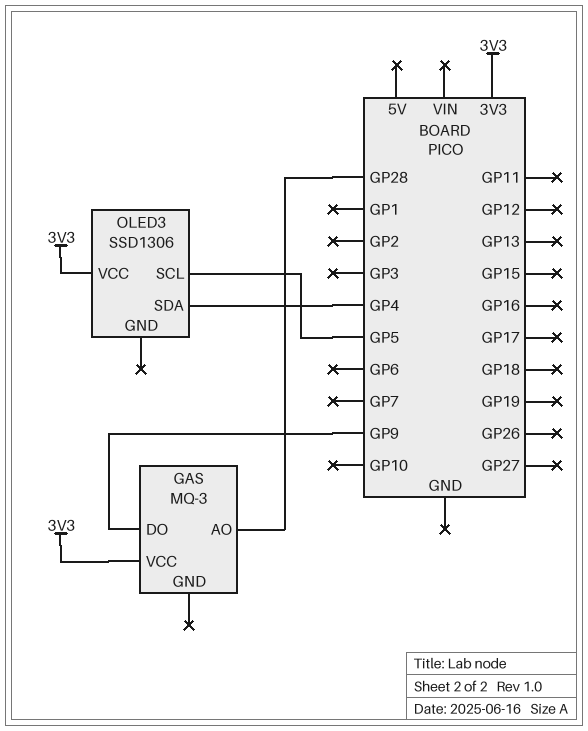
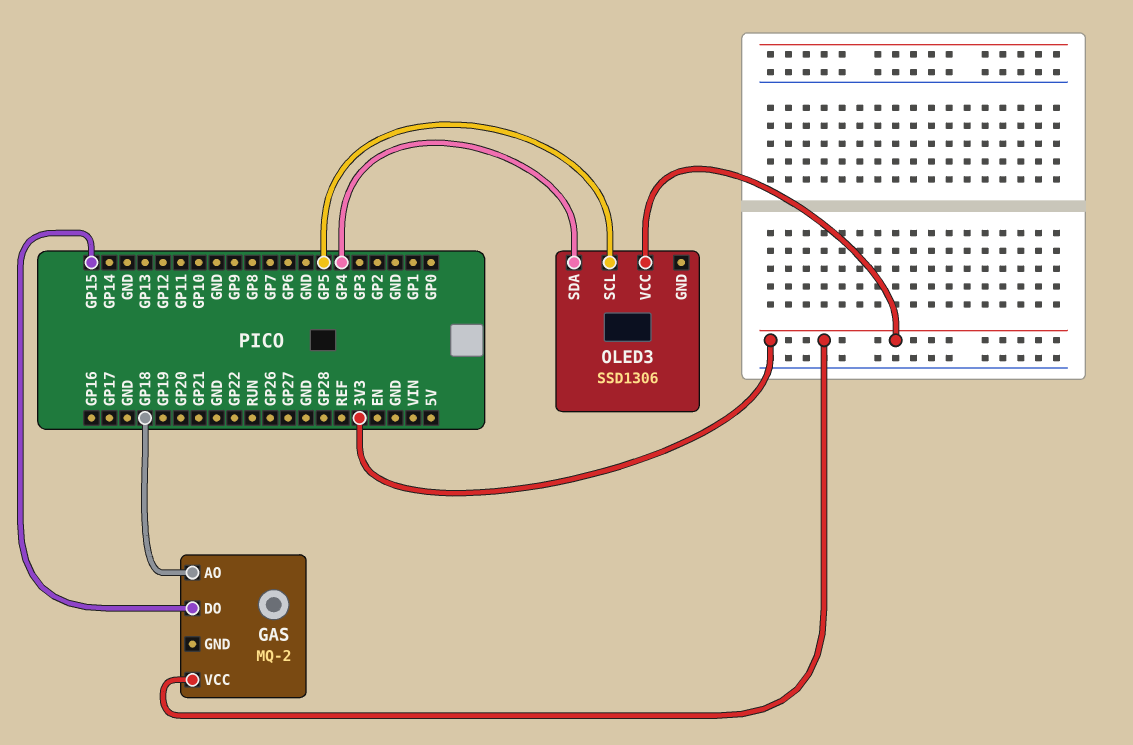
GAS: MQ-3 -> MQ-2
GAS pin AO: GP28 -> GP18
GAS pin DO: GP9 -> GP15

